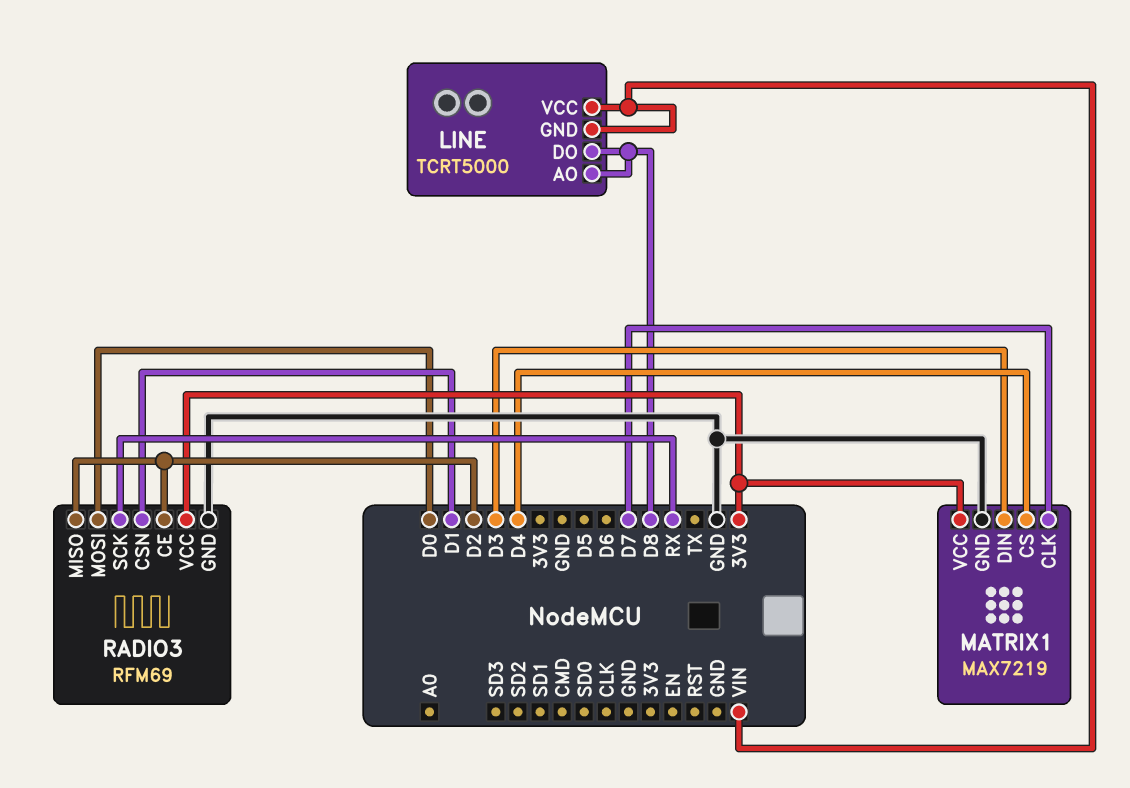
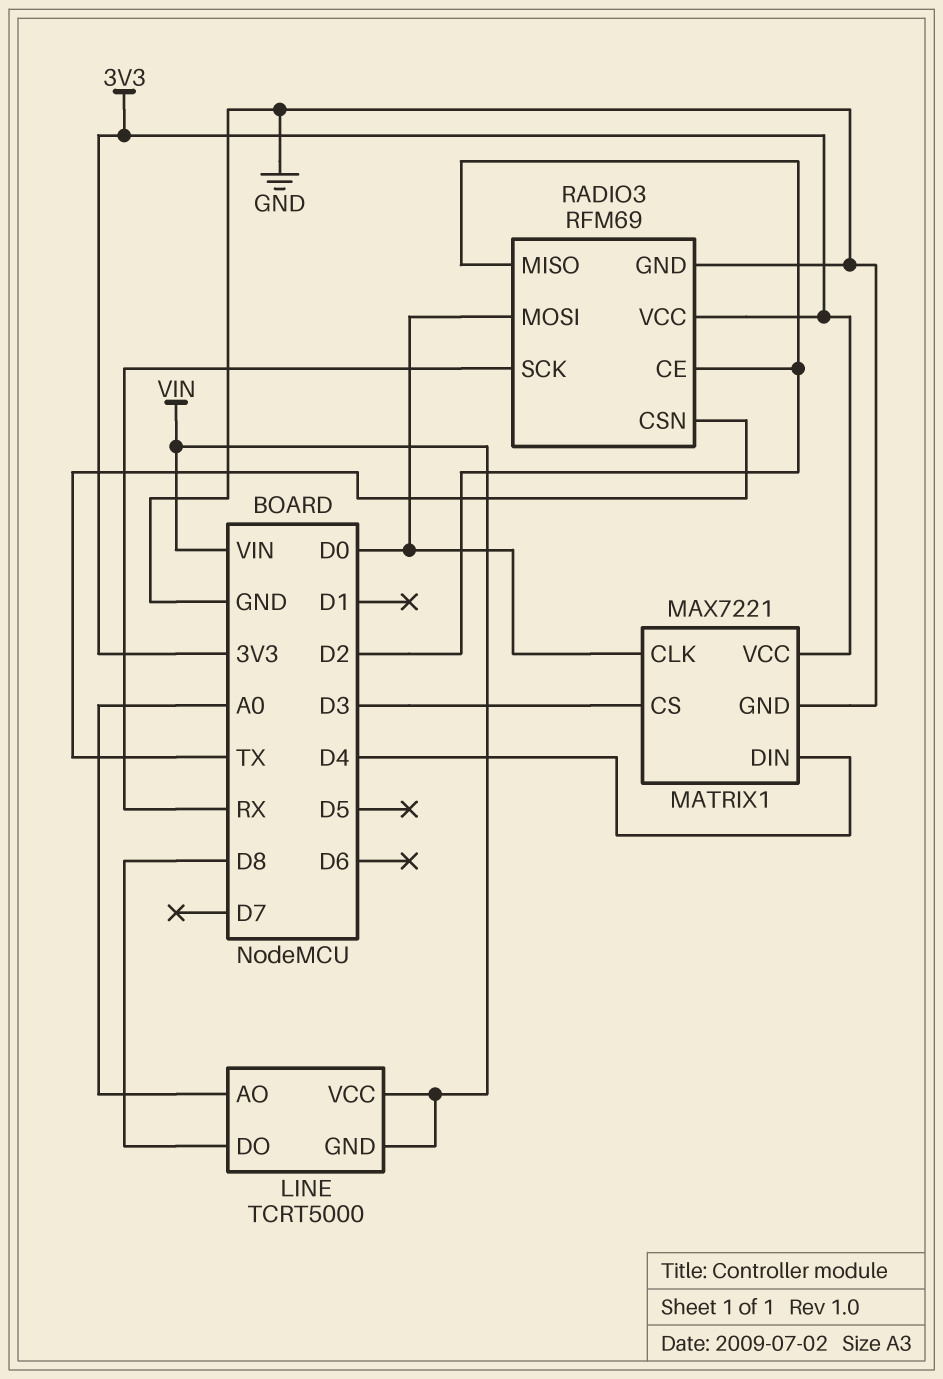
LINE pin AO: D8 -> A0
MATRIX1: MAX7219 -> MAX7221
MATRIX1 pin CLK: D7 -> D0
MATRIX1 pin CS: D4 -> D3
MATRIX1 pin DIN: D3 -> D4
RADIO3 pin CSN: D1 -> TX

